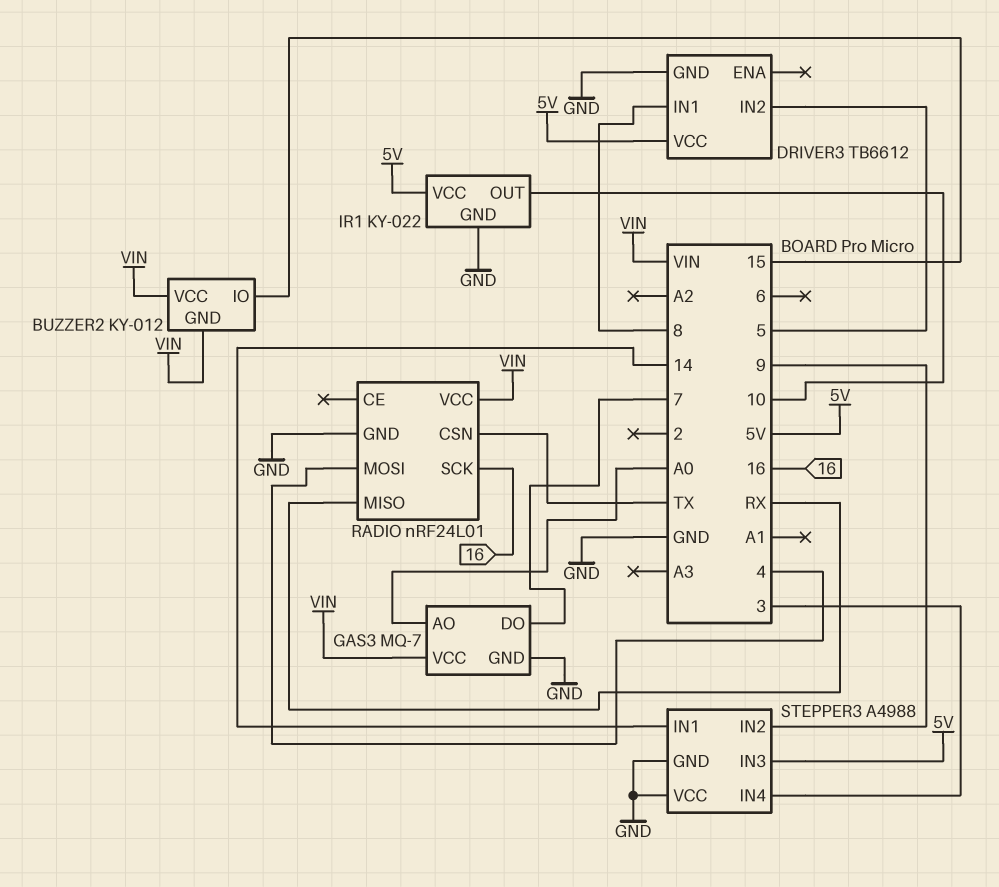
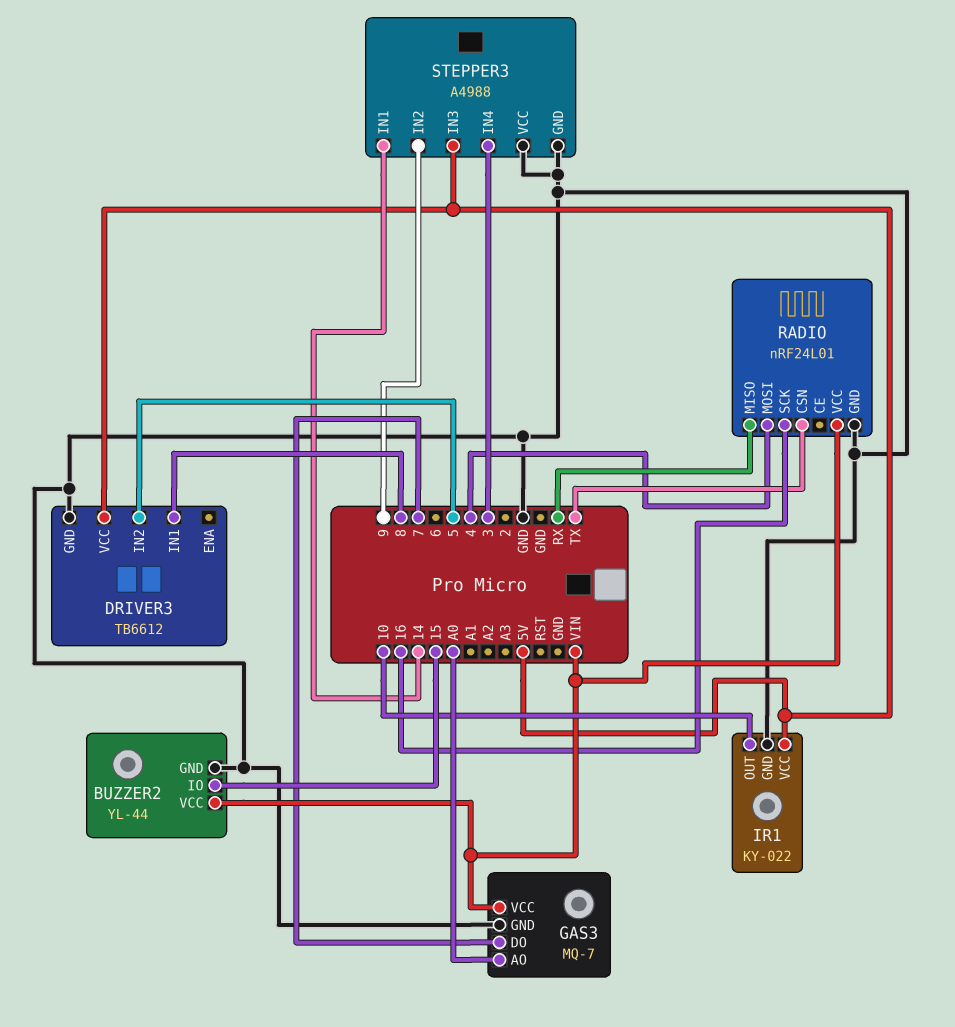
BUZZER2: KY-012 -> YL-44
BUZZER2 pin GND: VIN -> GND

